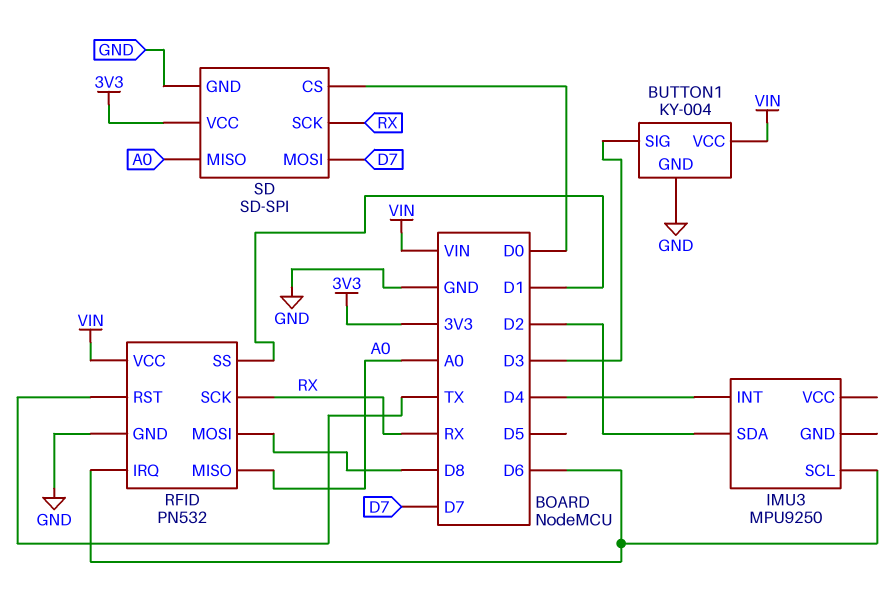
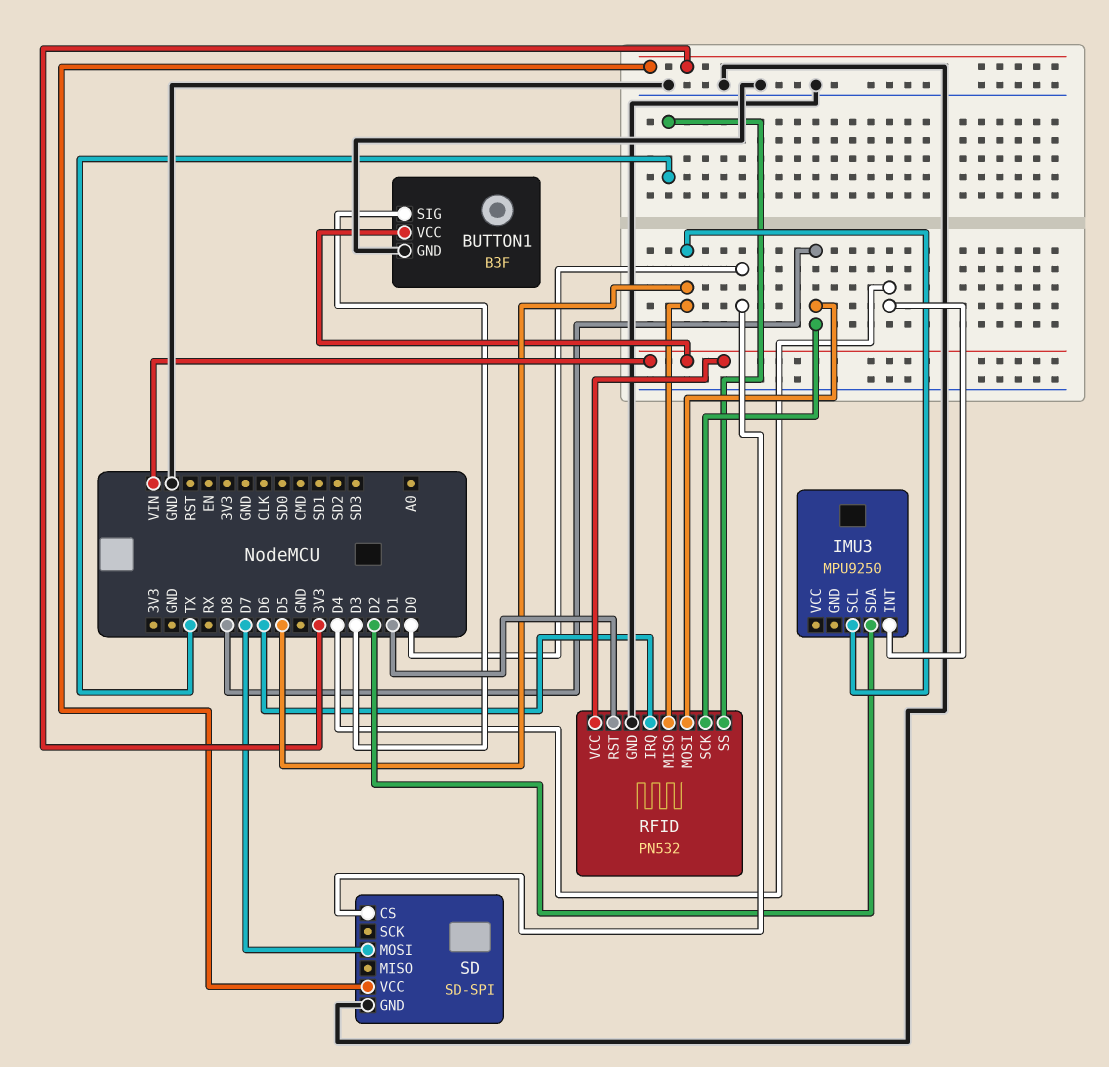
BUTTON1: KY-004 -> B3F
IMU3 pin SCL: D6 -> D5
RFID pin MISO: A0 -> D5
RFID pin RST: TX -> D1
RFID pin SCK: RX -> D8
RFID pin SS: D1 -> TX
SD pin MISO: A0 -> none
SD pin SCK: RX -> none

